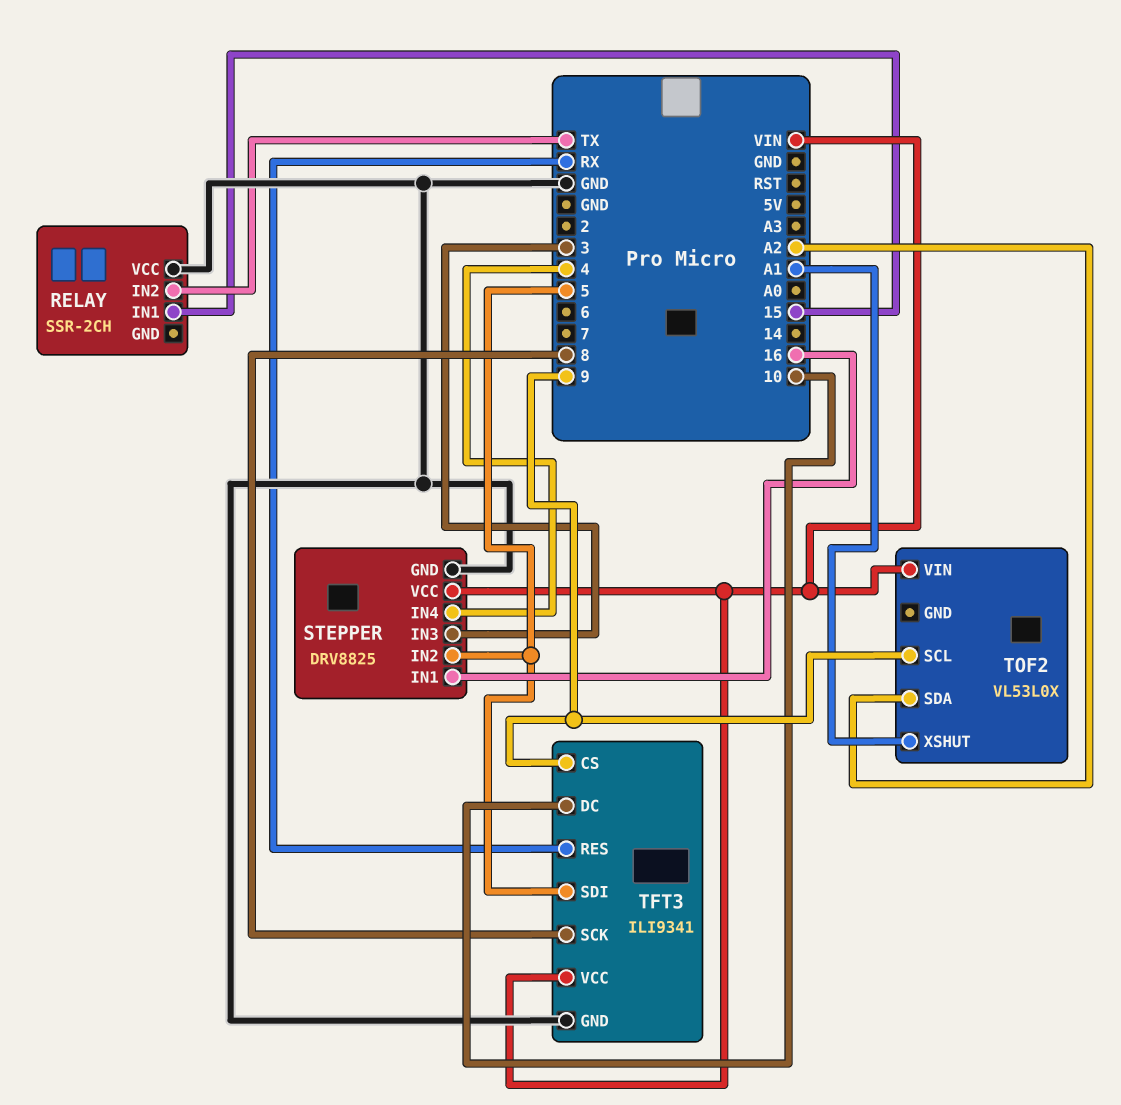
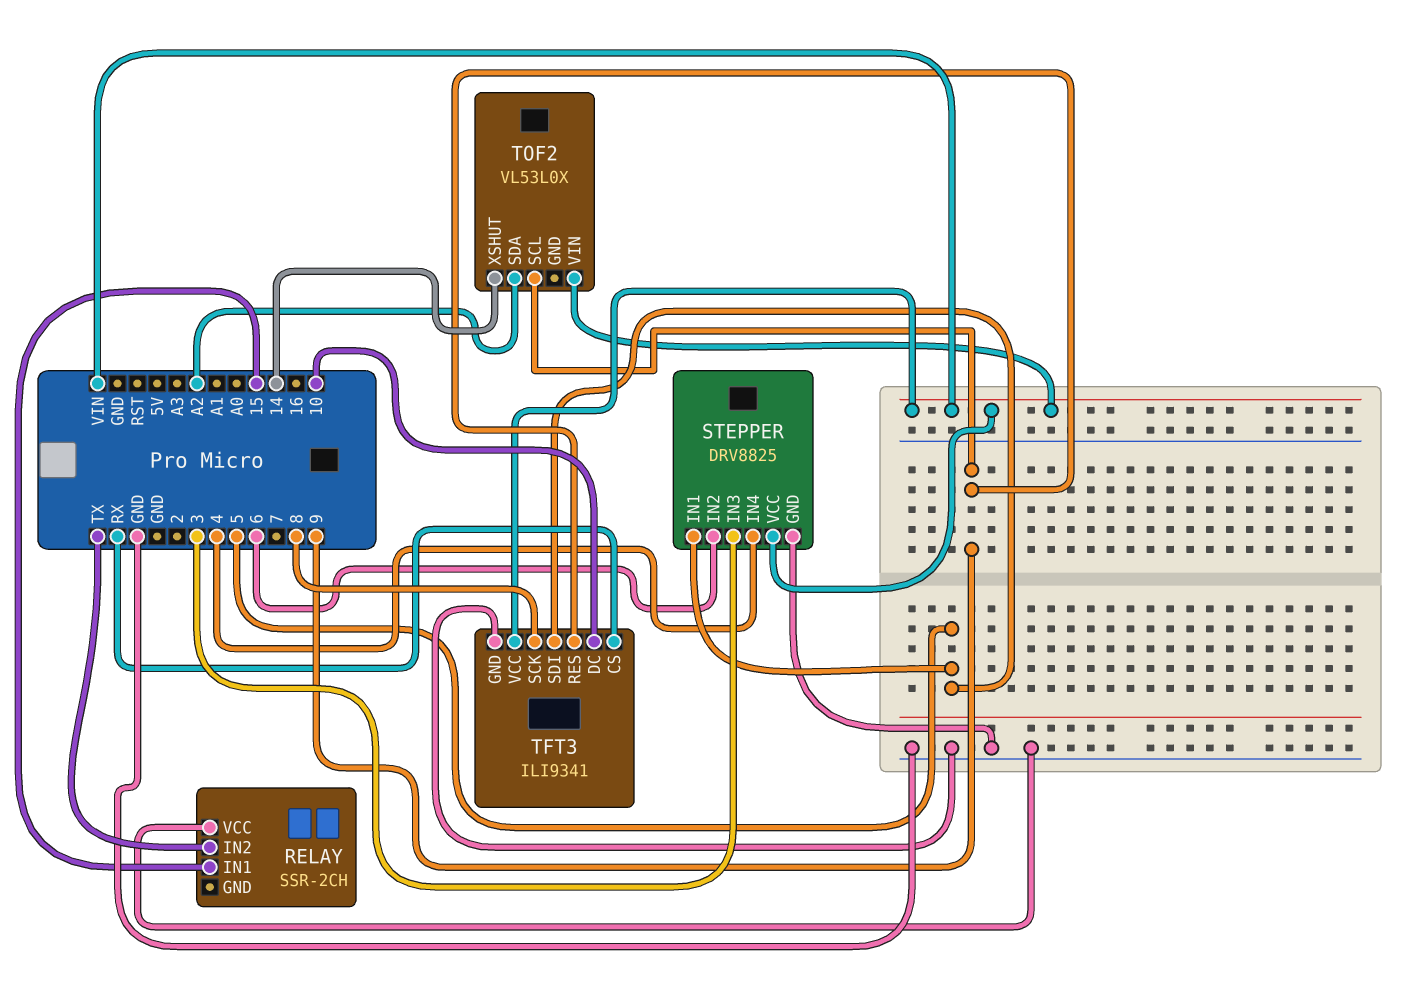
STEPPER pin IN1: 16 -> 5
STEPPER pin IN2: 5 -> 6
TFT3 pin CS: 9 -> RX
TFT3 pin RES: RX -> 9
TOF2 pin XSHUT: A1 -> 14

